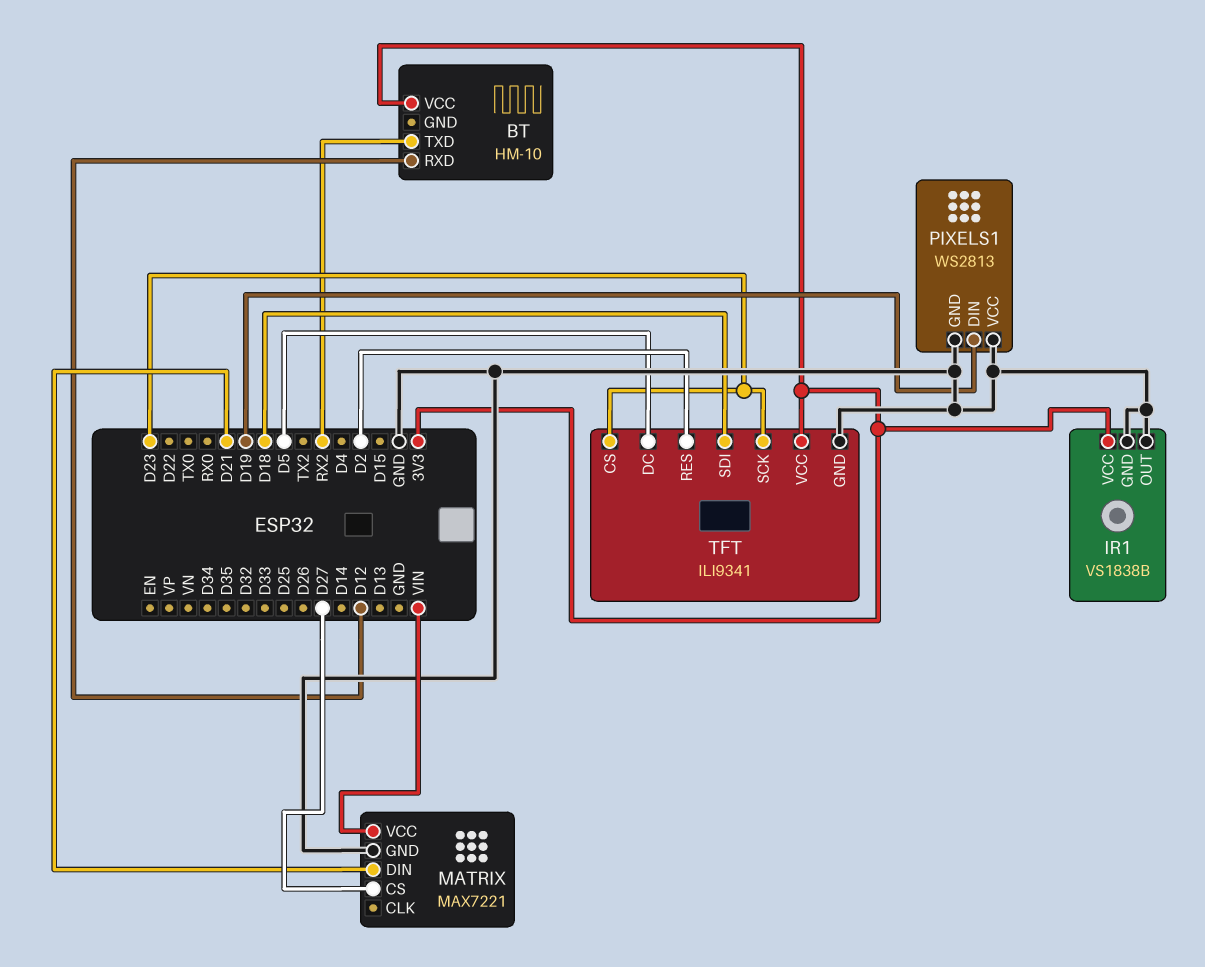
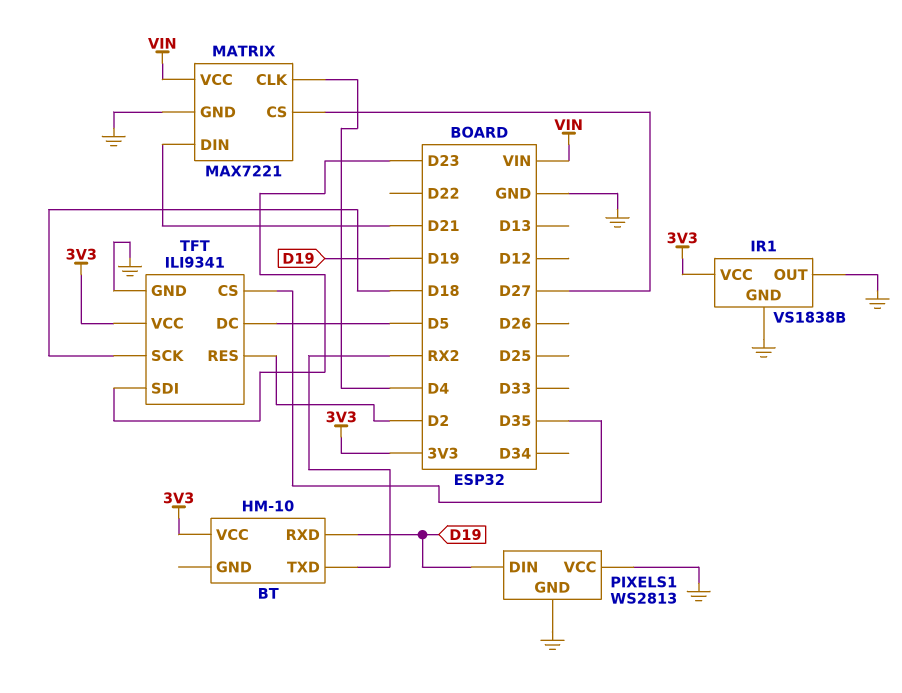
BT pin RXD: D12 -> D19
MATRIX pin CLK: none -> D4
TFT pin CS: D23 -> D35
TFT pin SCK: D23 -> D18
TFT pin SDI: D18 -> D23

